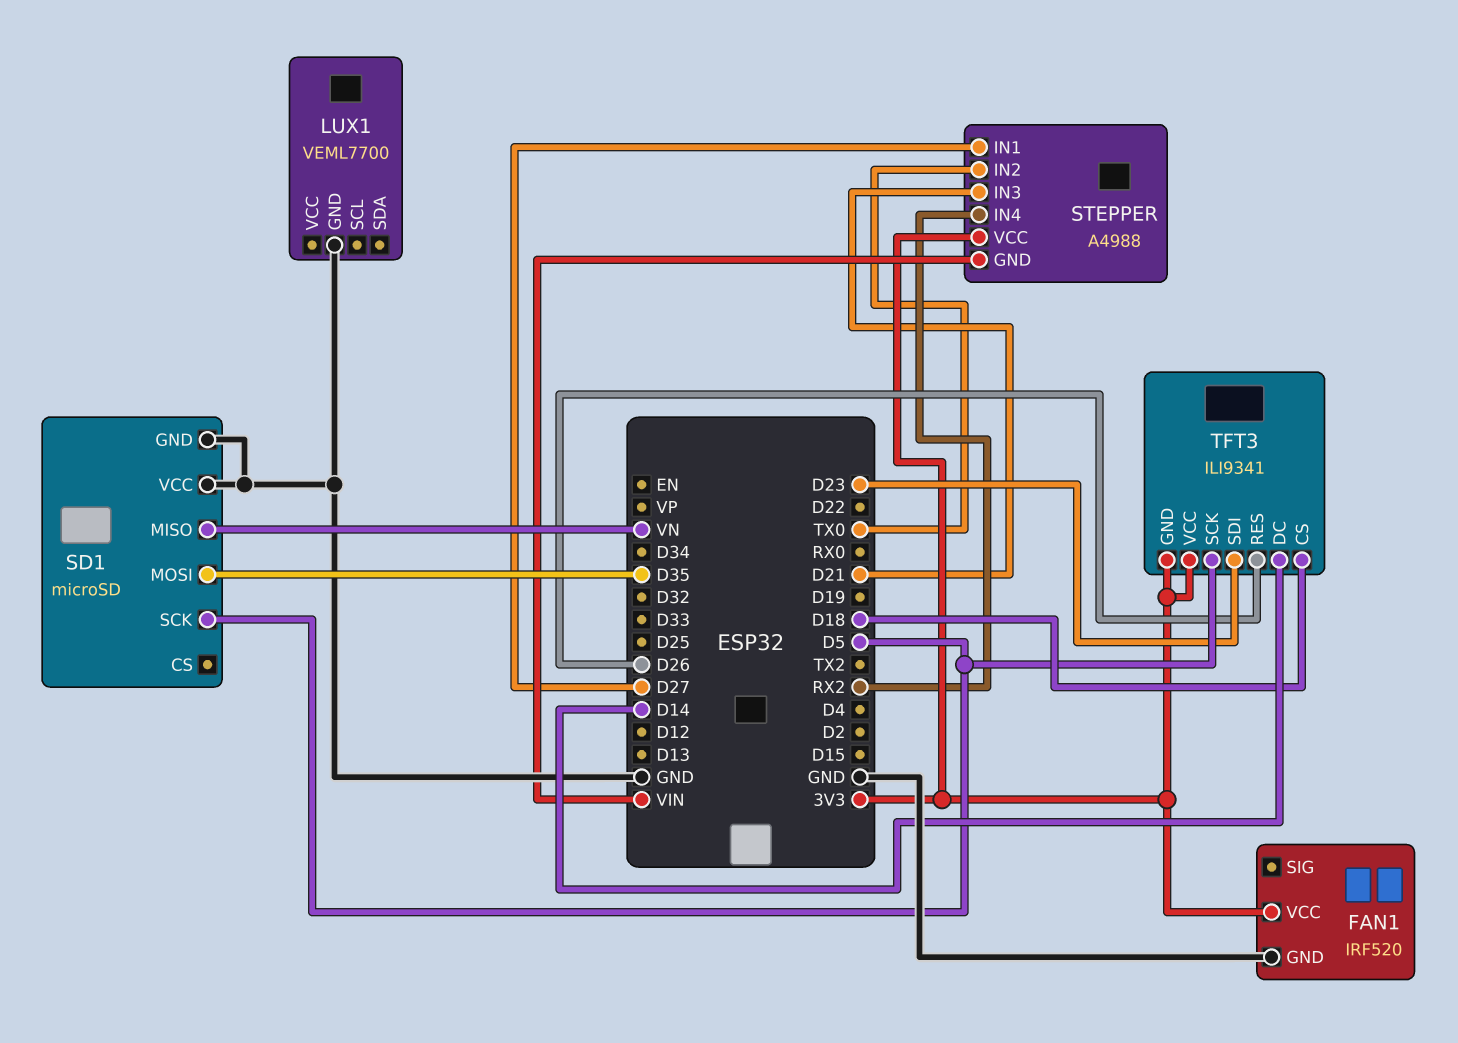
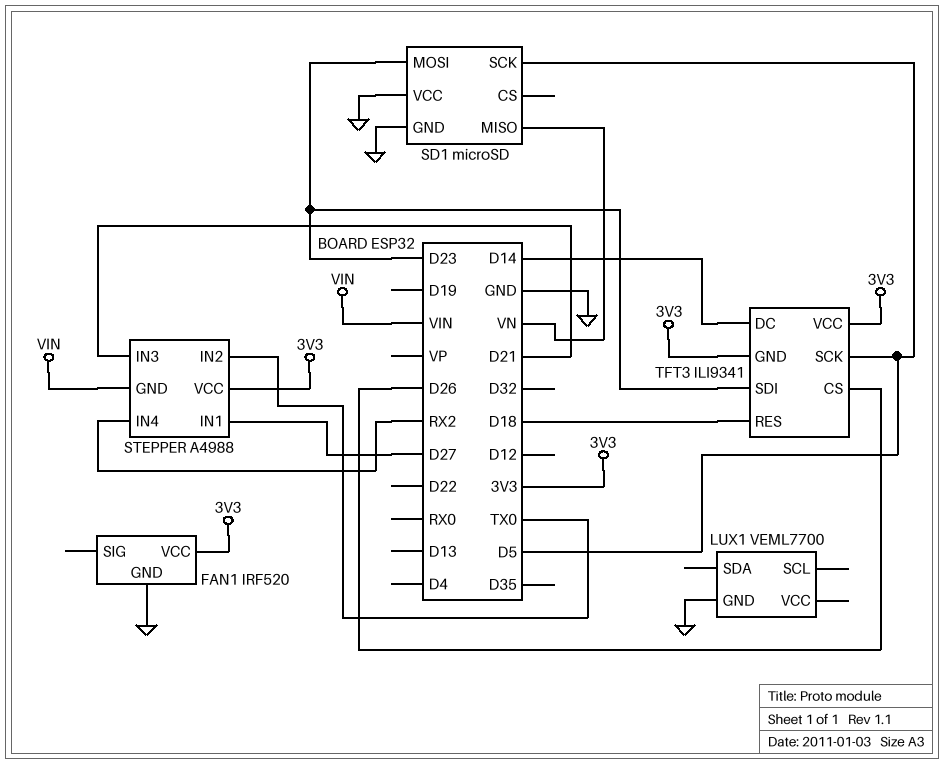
SD1 pin MOSI: D35 -> D23
TFT3 pin CS: D18 -> D26
TFT3 pin RES: D26 -> D18

